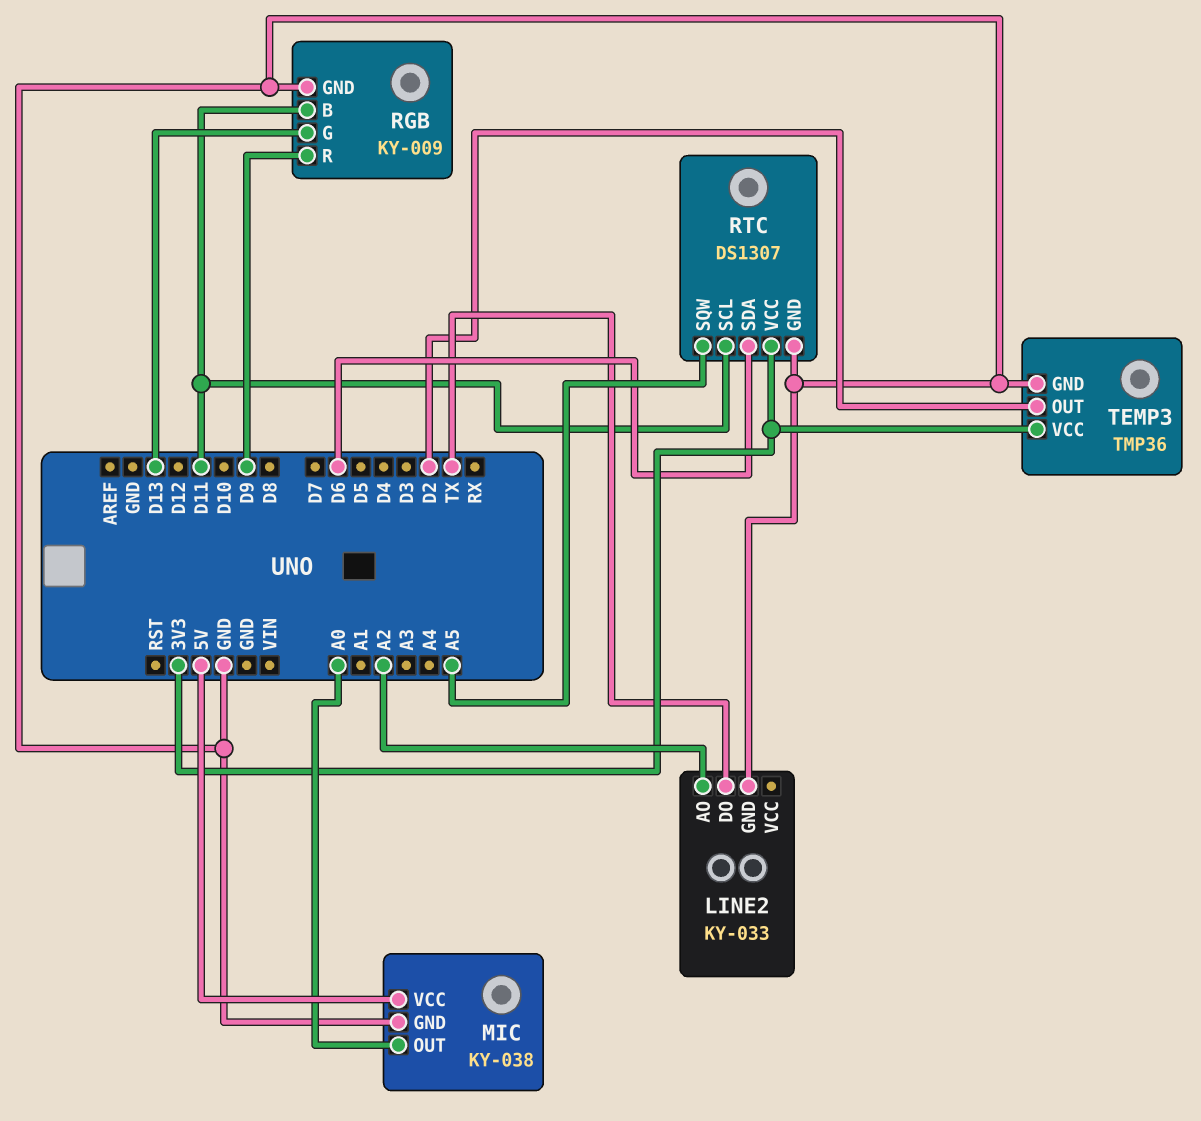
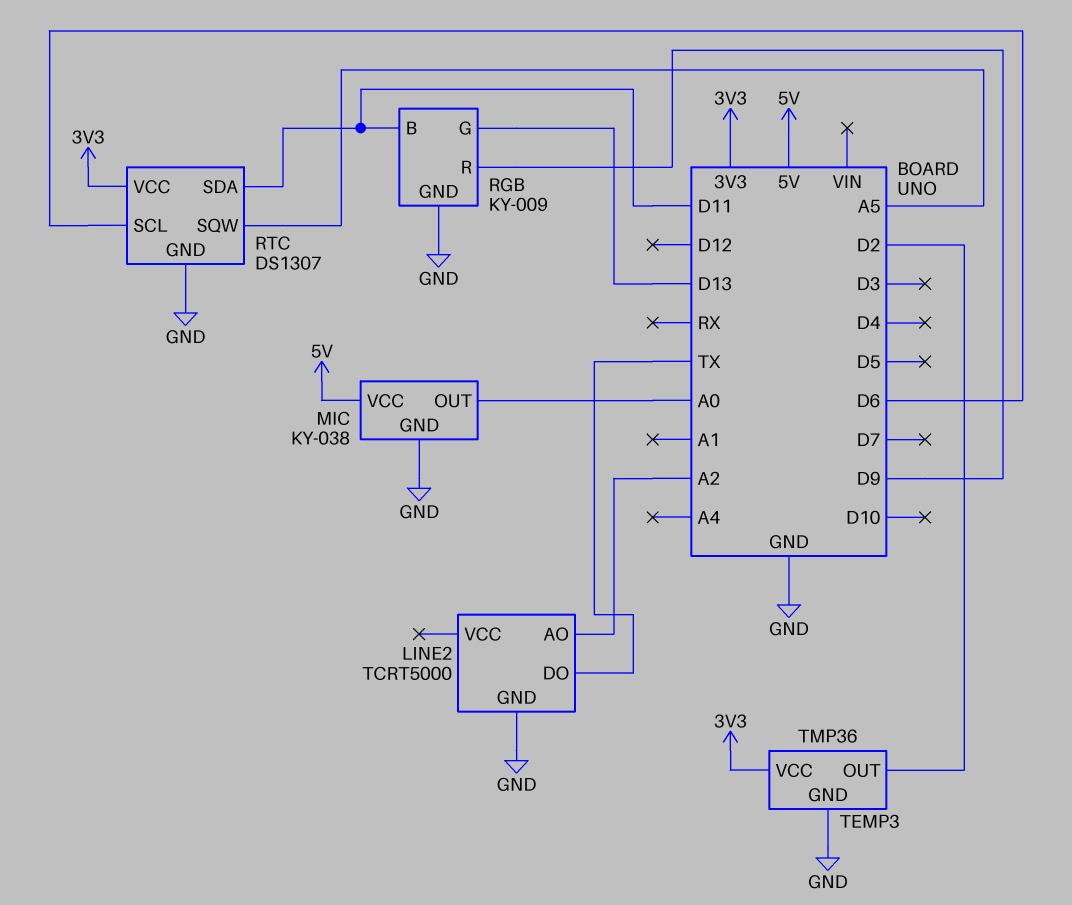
LINE2: KY-033 -> TCRT5000
RTC pin SCL: D11 -> D6
RTC pin SDA: D6 -> D11

